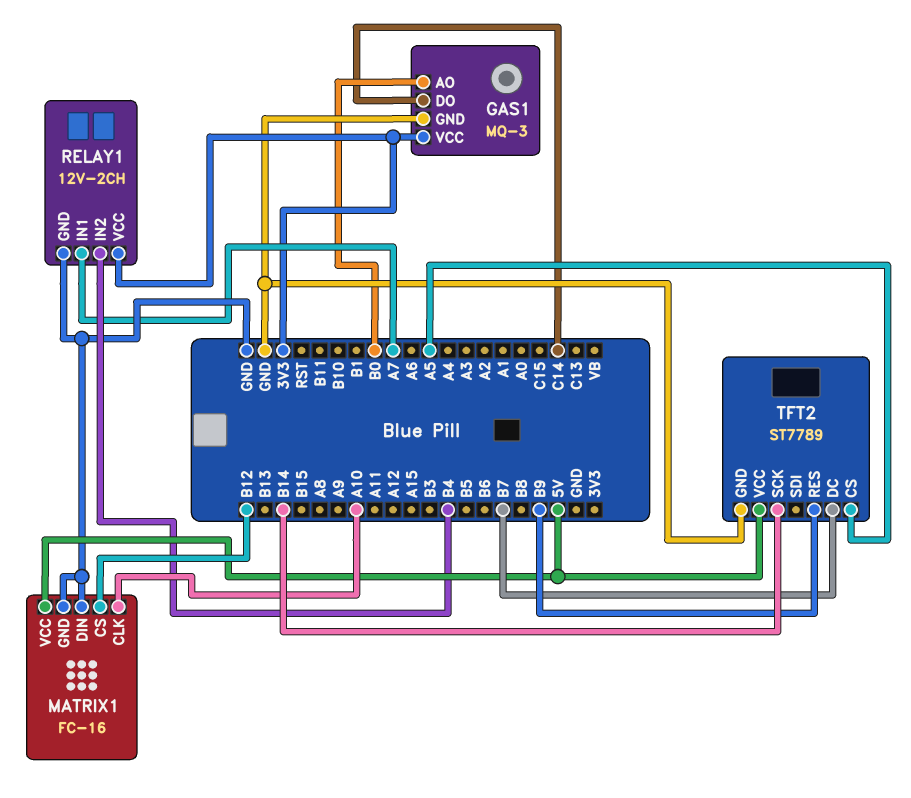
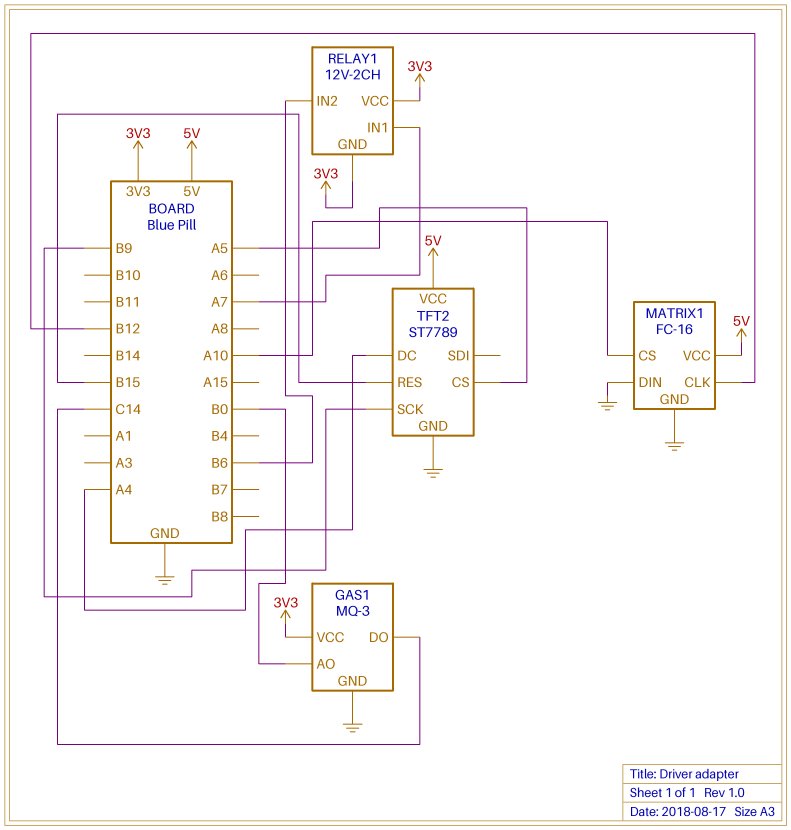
MATRIX1 pin CLK: A10 -> B12
MATRIX1 pin CS: B12 -> A10
RELAY1 pin GND: GND -> 3V3
RELAY1 pin IN2: B4 -> B6
TFT2 pin DC: B7 -> A4
TFT2 pin RES: B9 -> B15
TFT2 pin SCK: B14 -> B9

